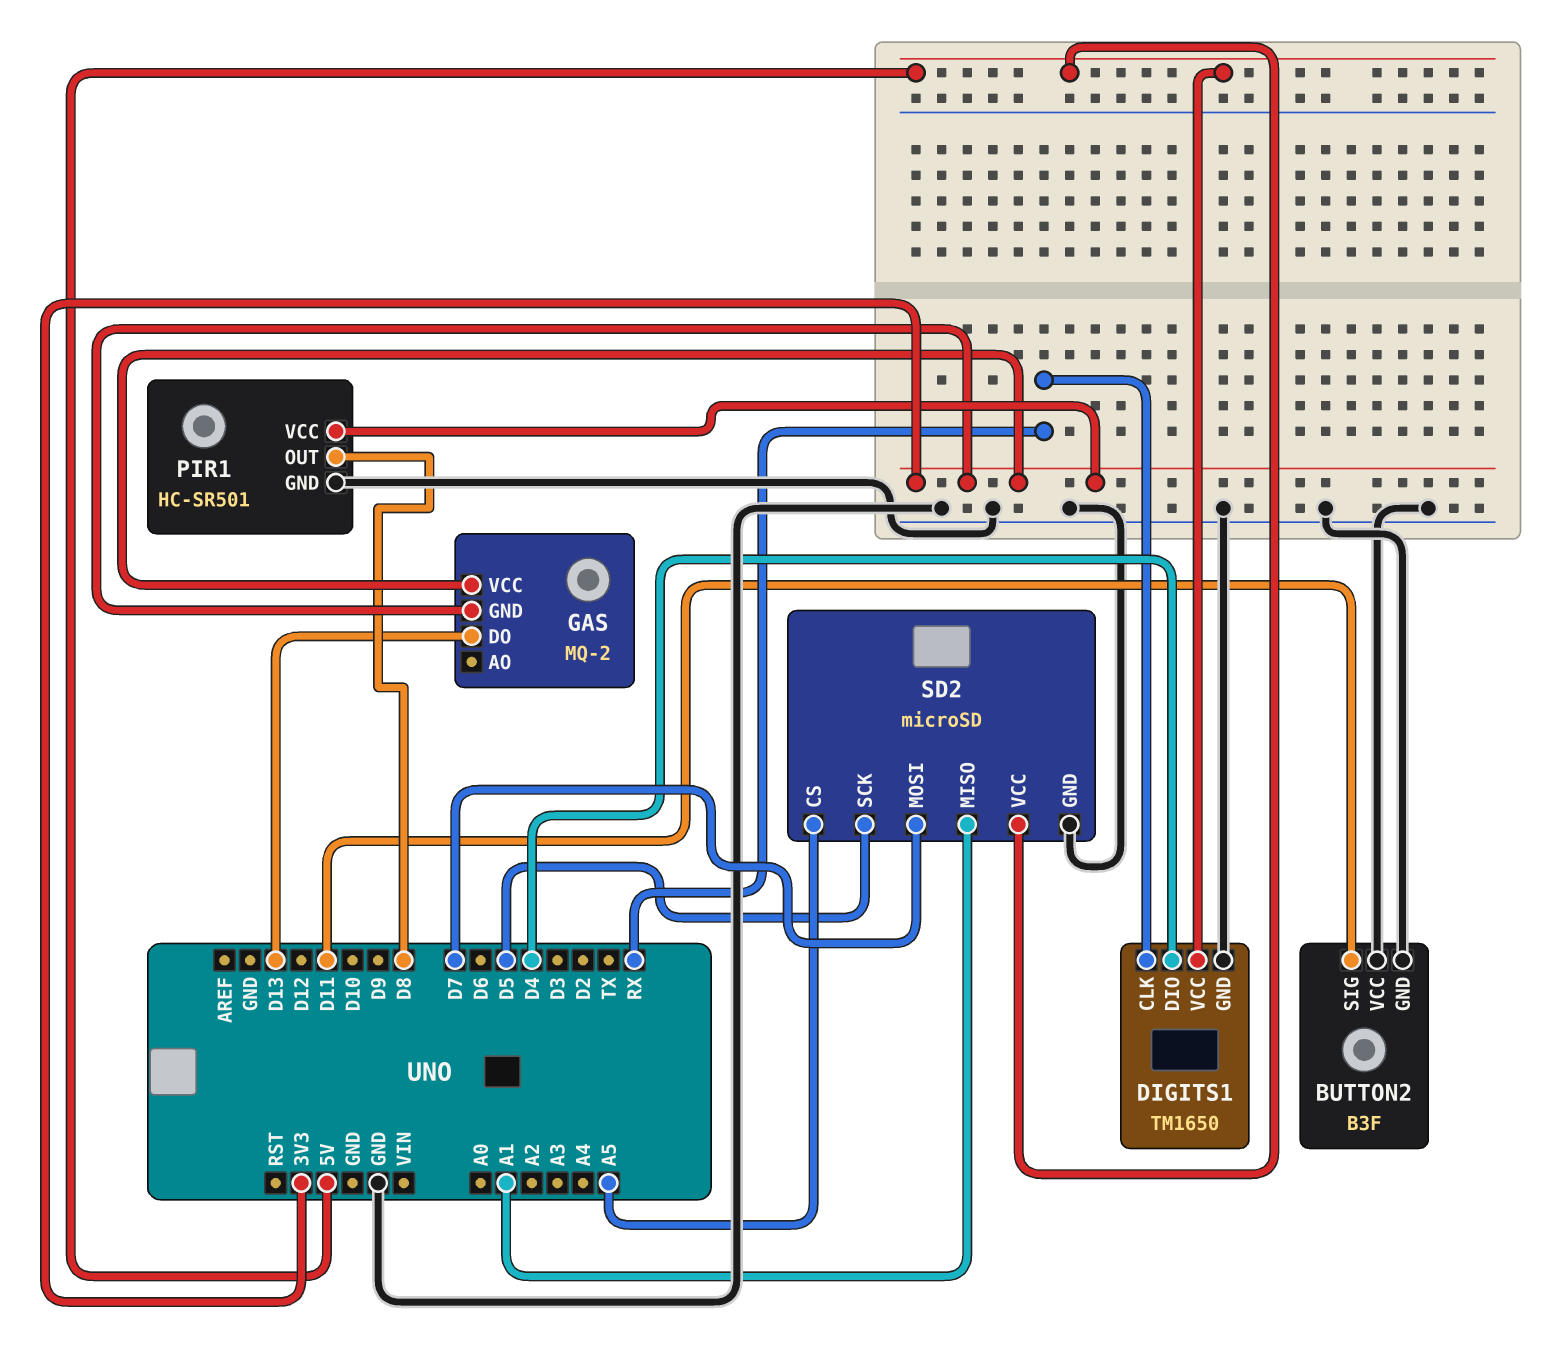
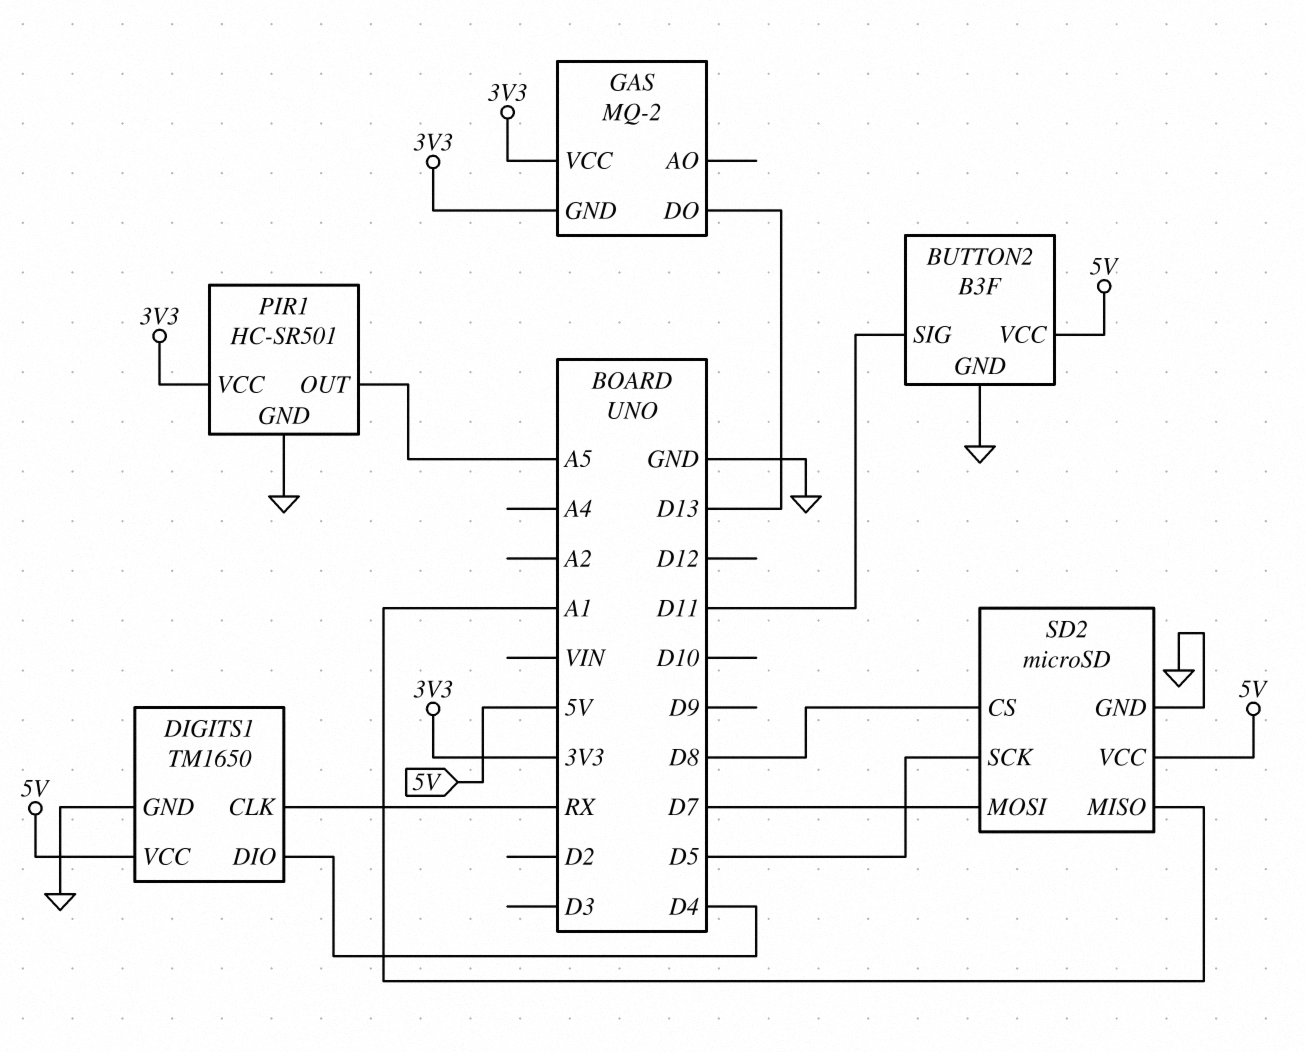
BUTTON2 pin VCC: GND -> 5V
PIR1 pin OUT: D8 -> A5
SD2 pin CS: A5 -> D8

